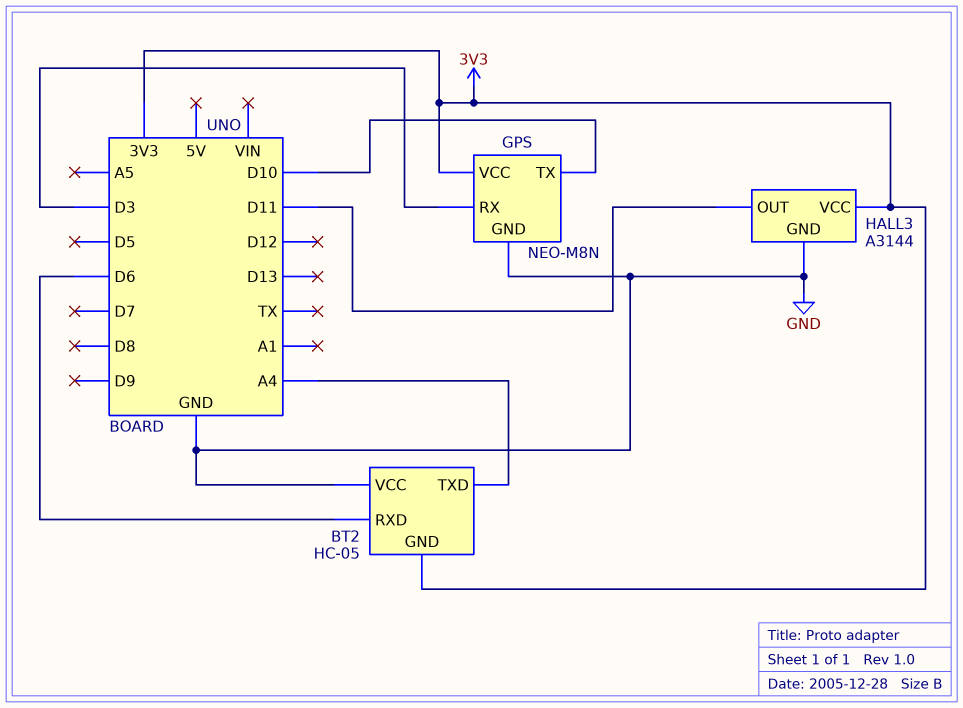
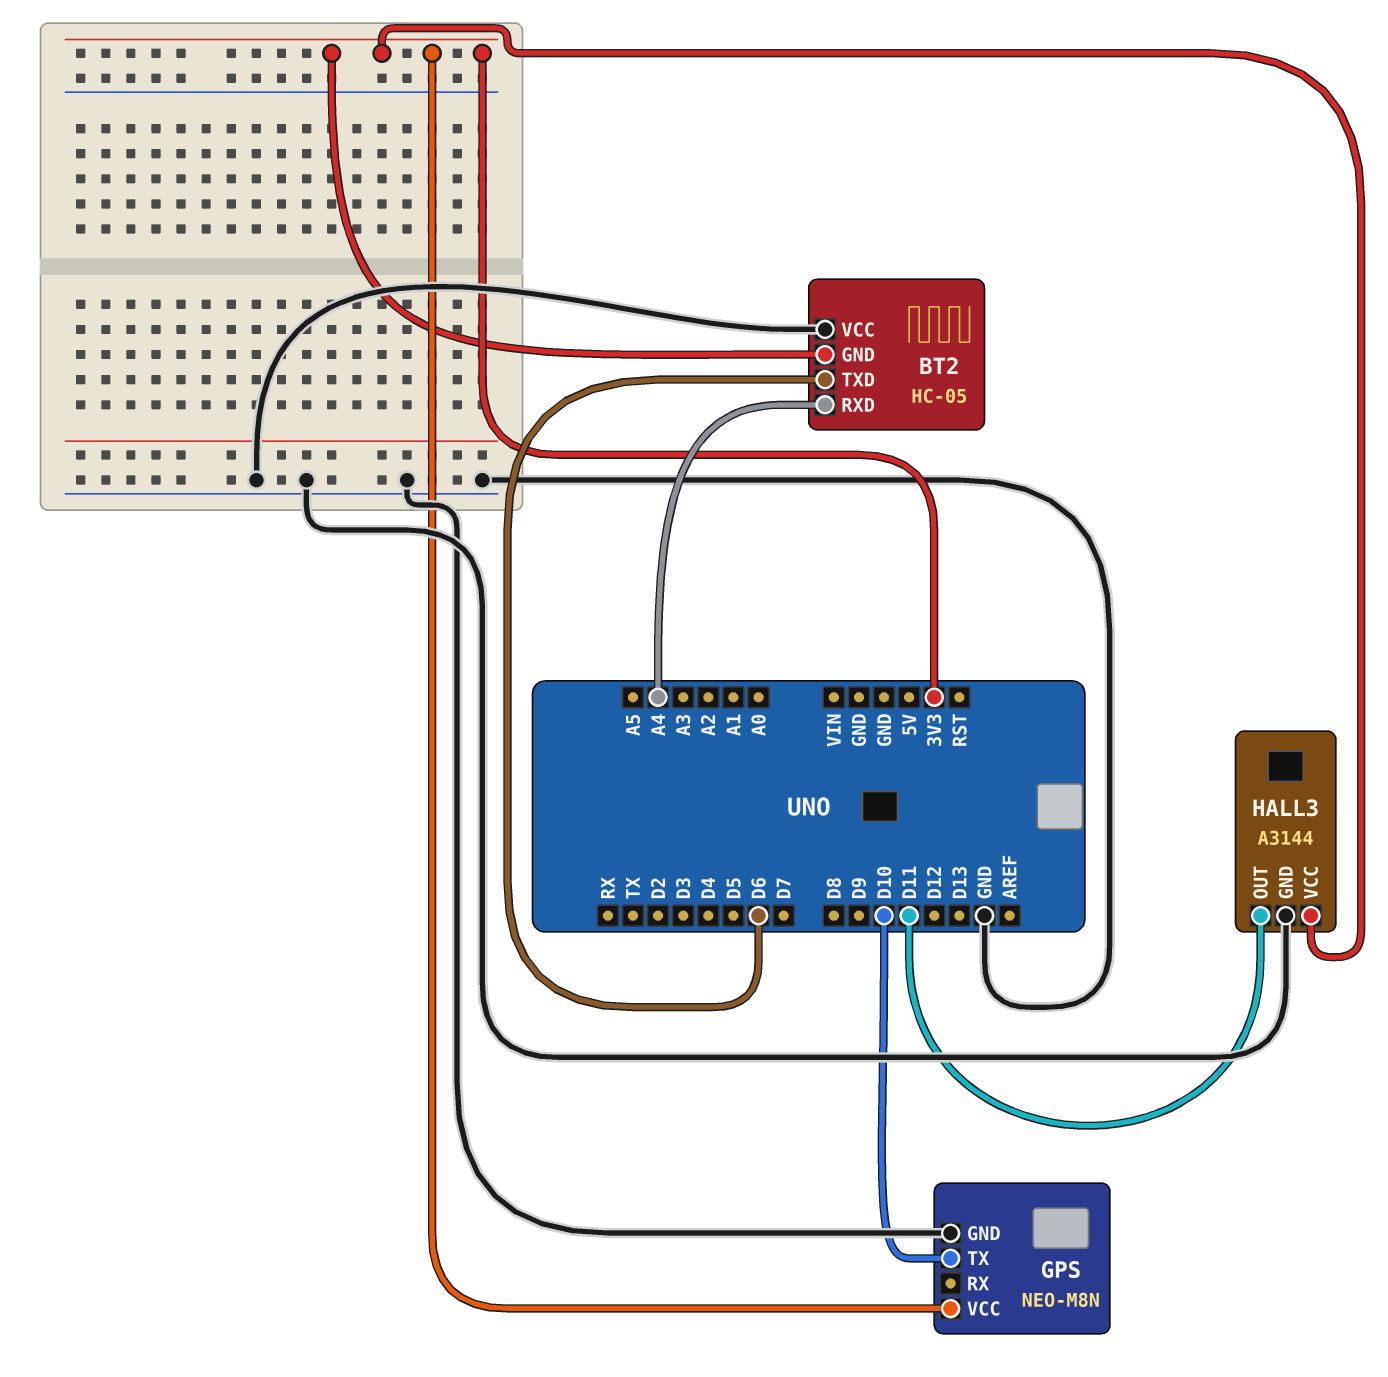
BT2 pin RXD: D6 -> A4
BT2 pin TXD: A4 -> D6
GPS pin RX: D3 -> none

